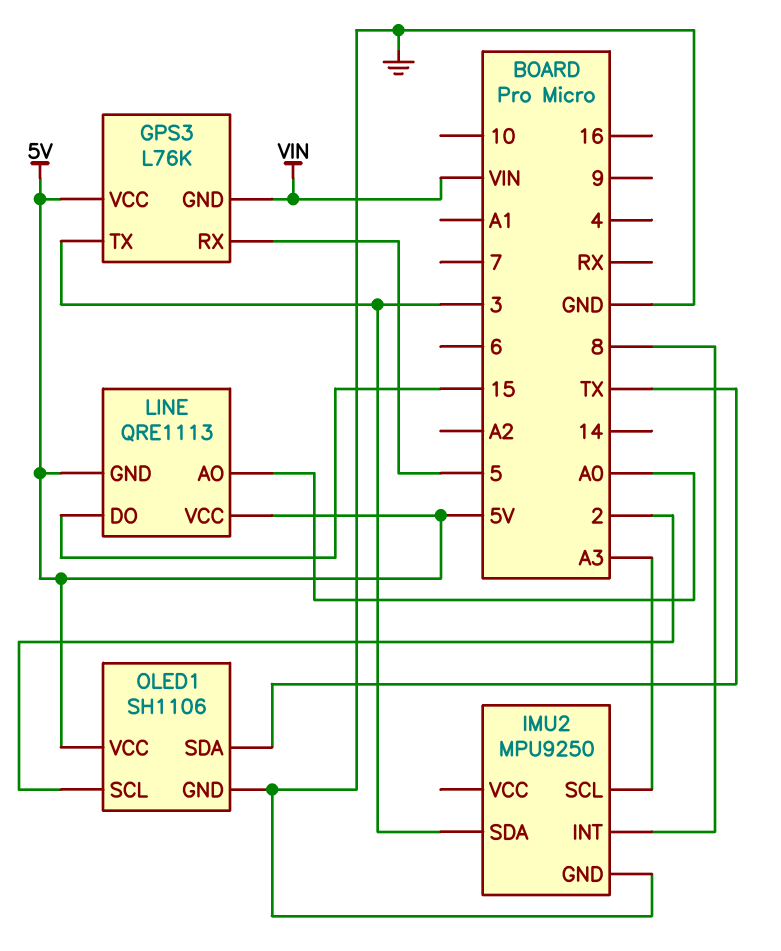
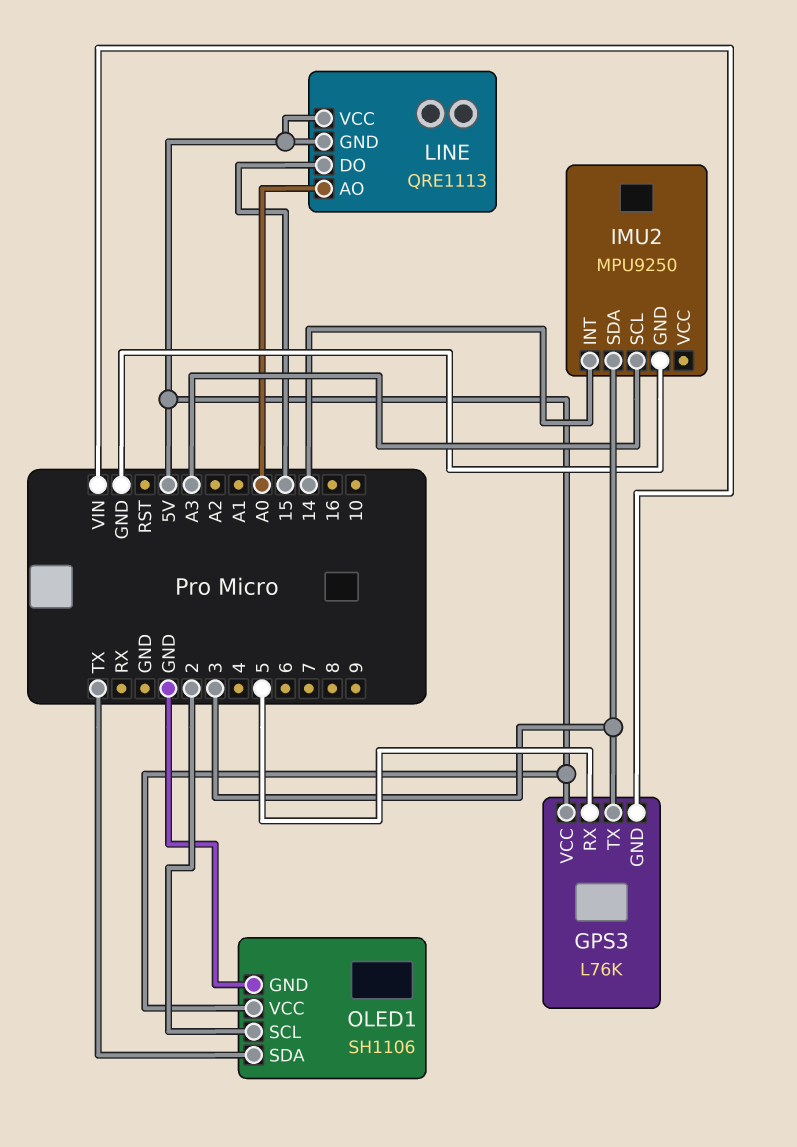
IMU2 pin INT: 8 -> 14

